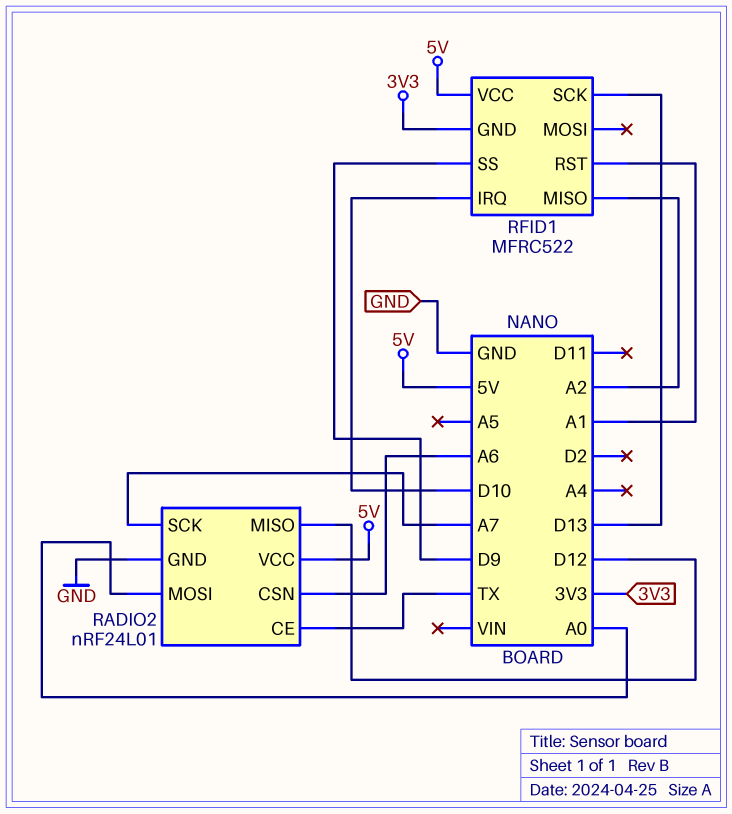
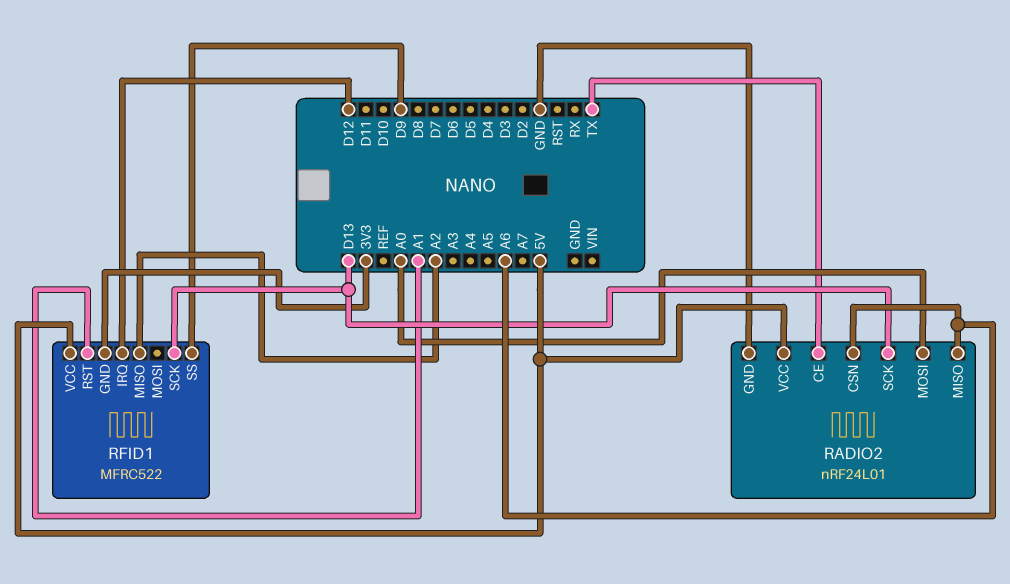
RADIO2 pin MISO: D12 -> A6
RADIO2 pin SCK: A7 -> D13
RFID1 pin IRQ: D10 -> D12

